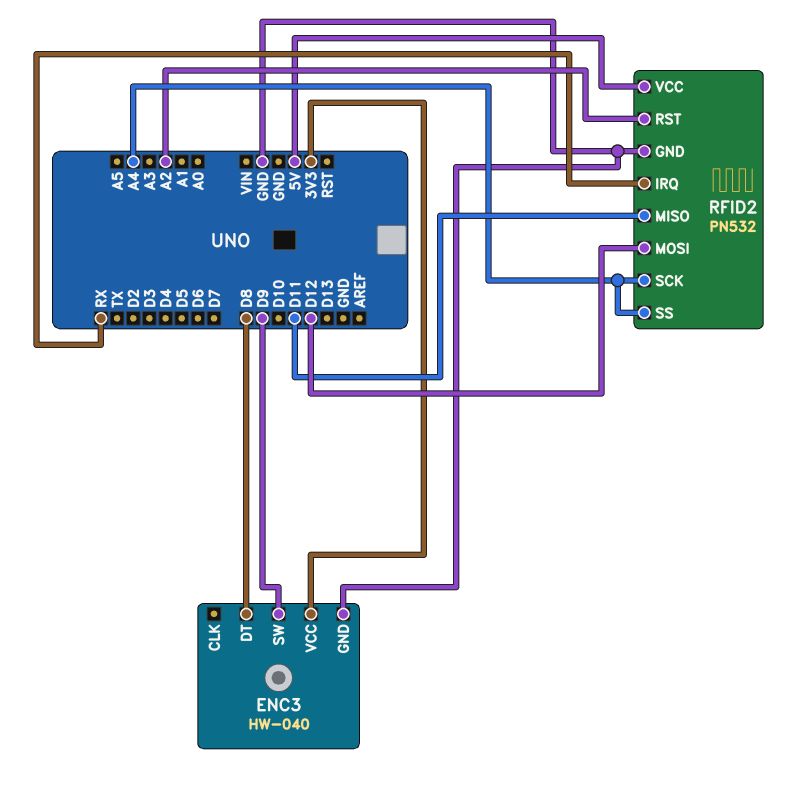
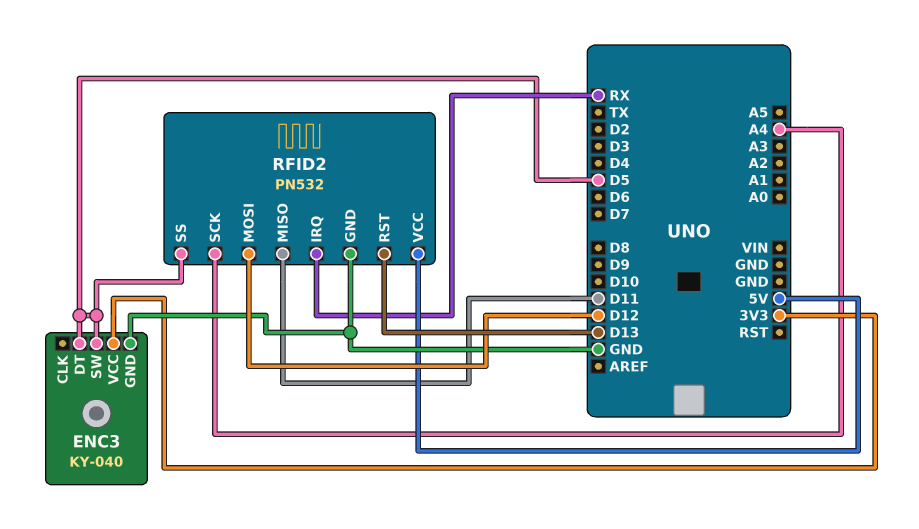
ENC3: HW-040 -> KY-040
ENC3 pin DT: D8 -> D5
ENC3 pin SW: D9 -> D5
RFID2 pin RST: A2 -> D13
RFID2 pin SS: A4 -> D5

